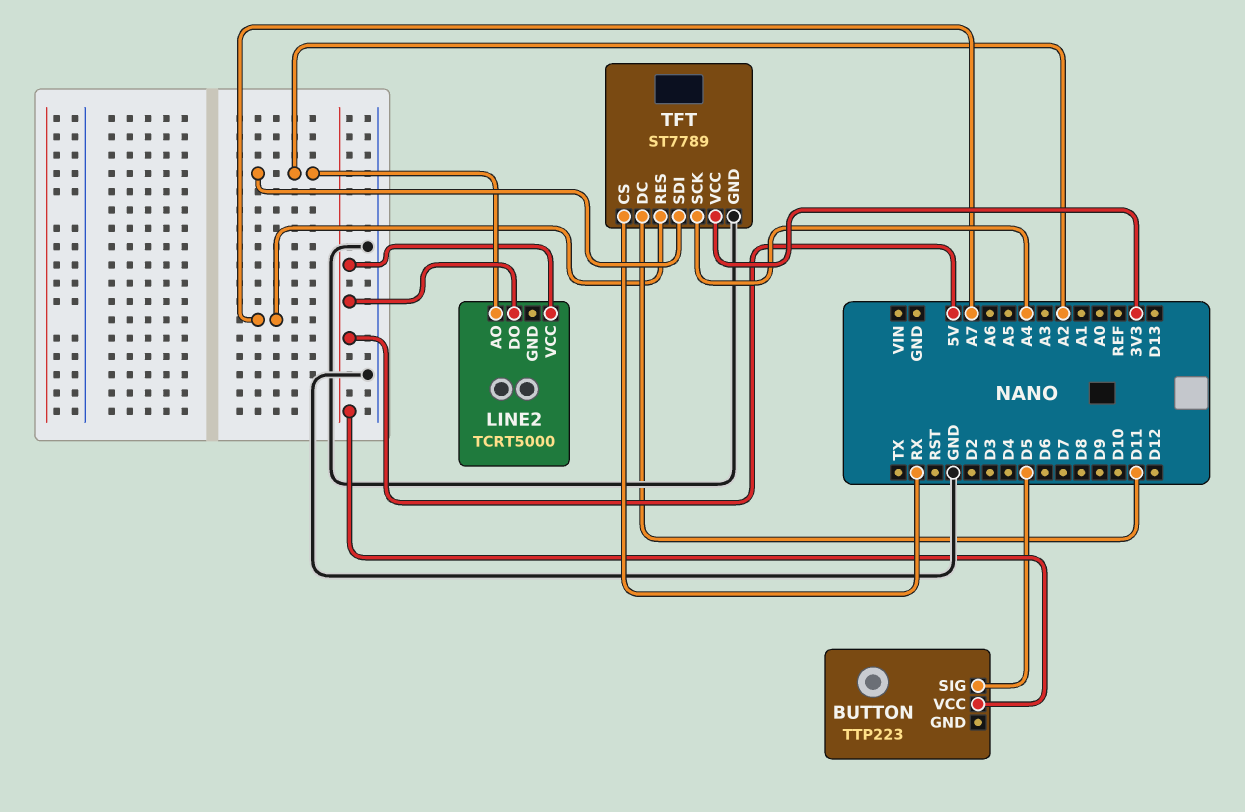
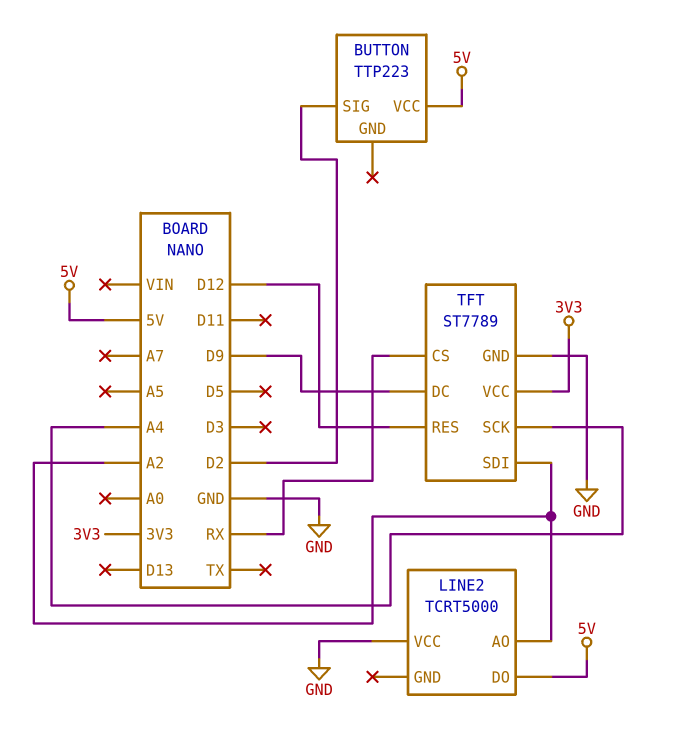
BUTTON pin SIG: D5 -> D2
LINE2 pin VCC: 5V -> GND
TFT pin DC: D11 -> D9
TFT pin RES: A7 -> D12

